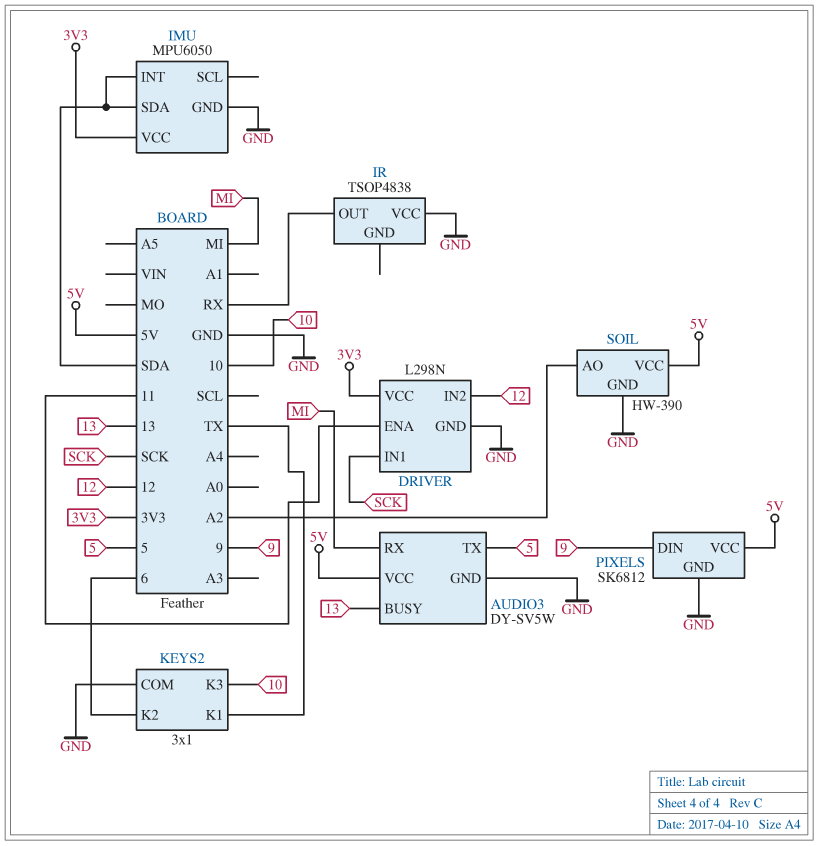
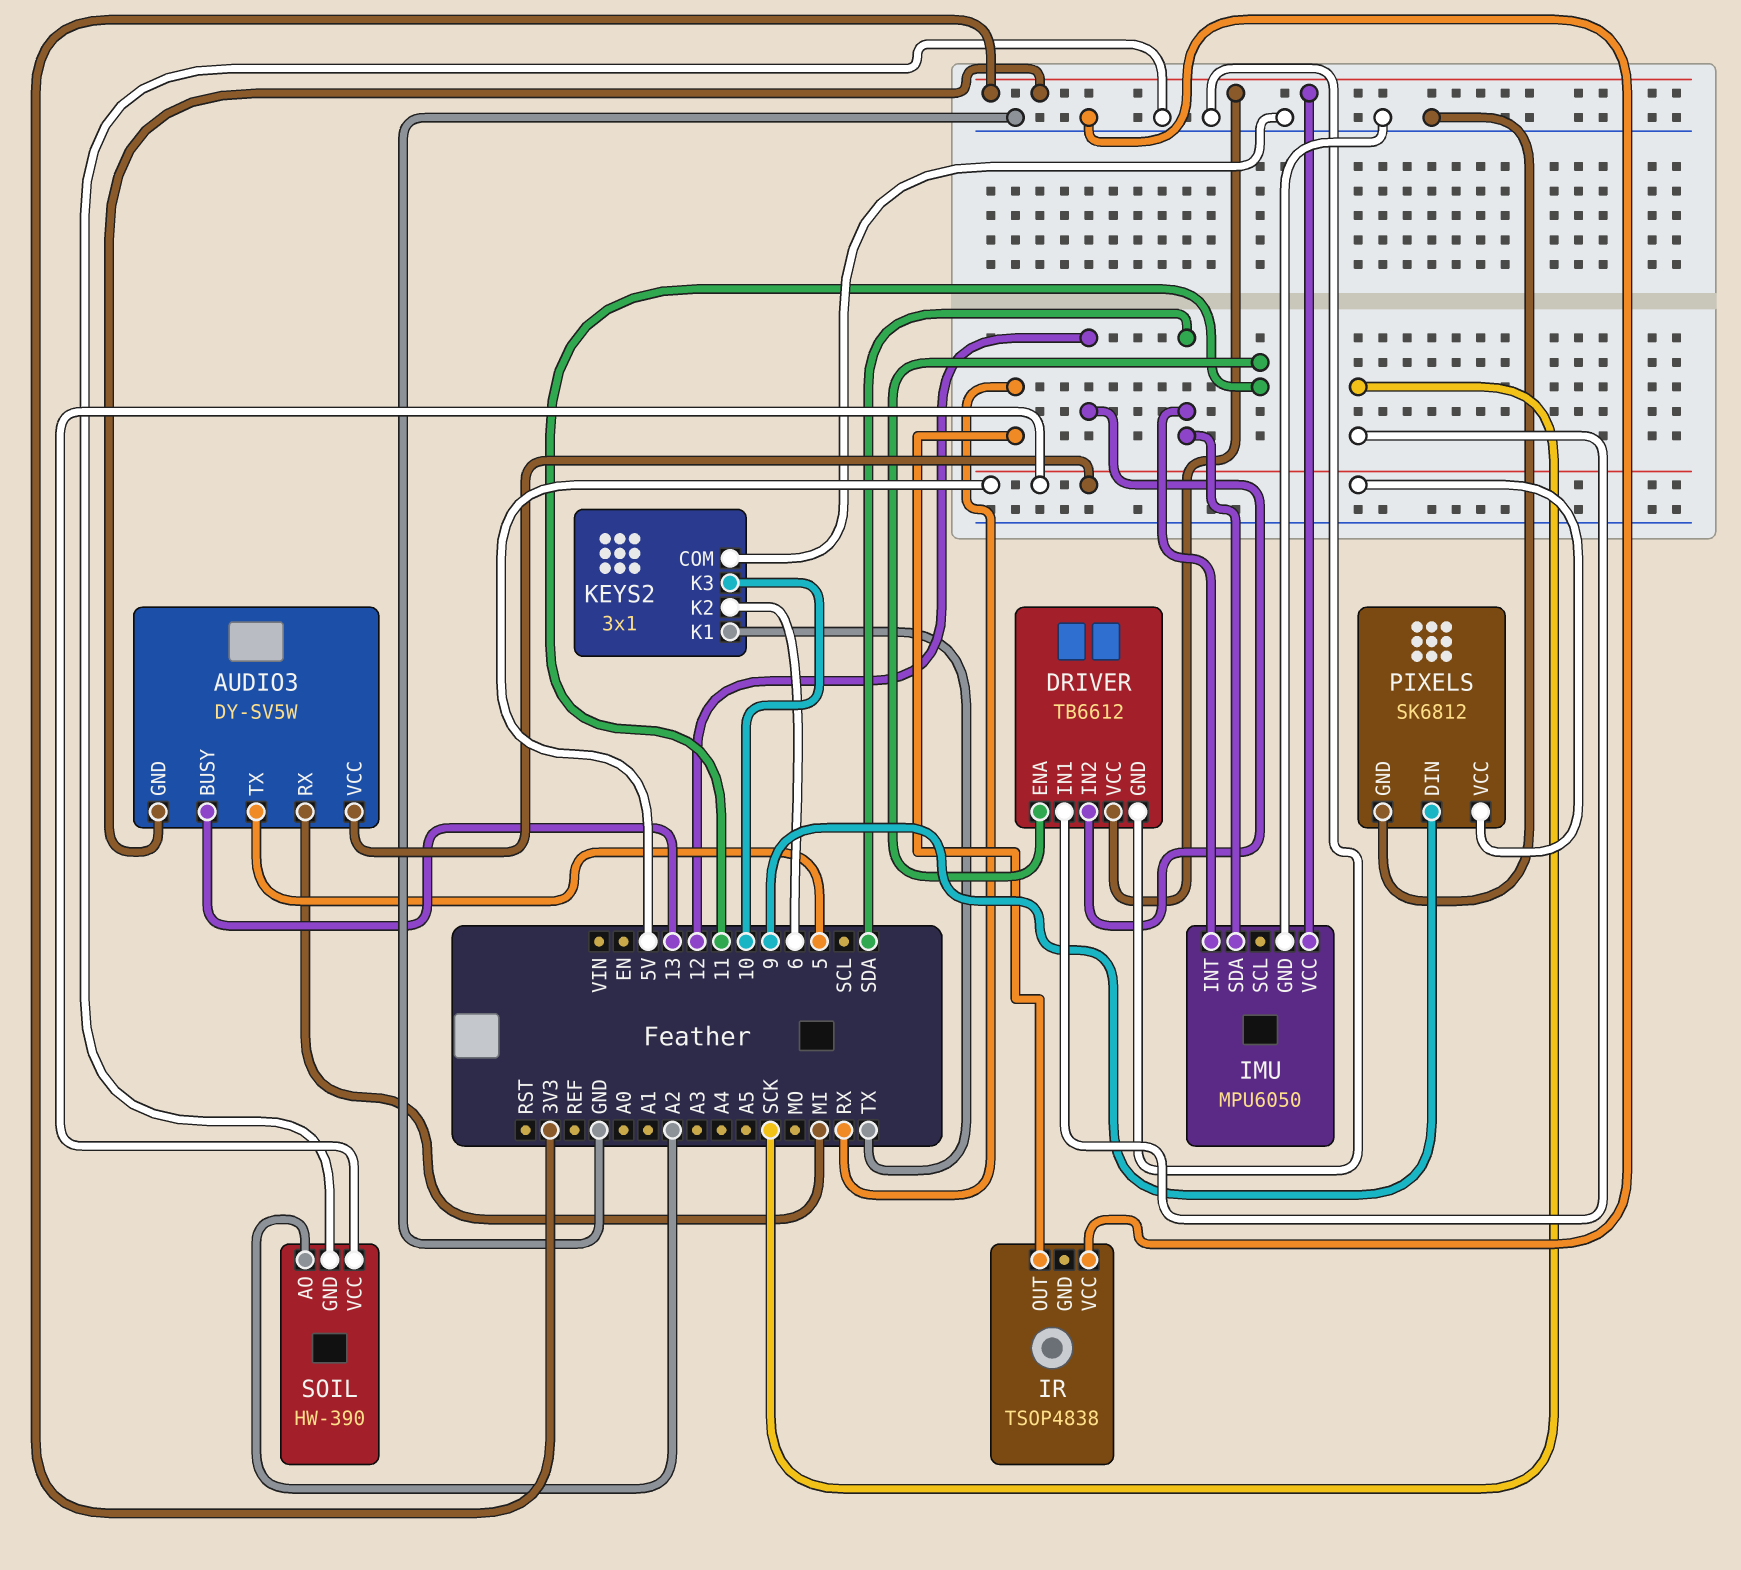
AUDIO3 pin GND: GND -> 3V3
DRIVER: L298N -> TB6612

